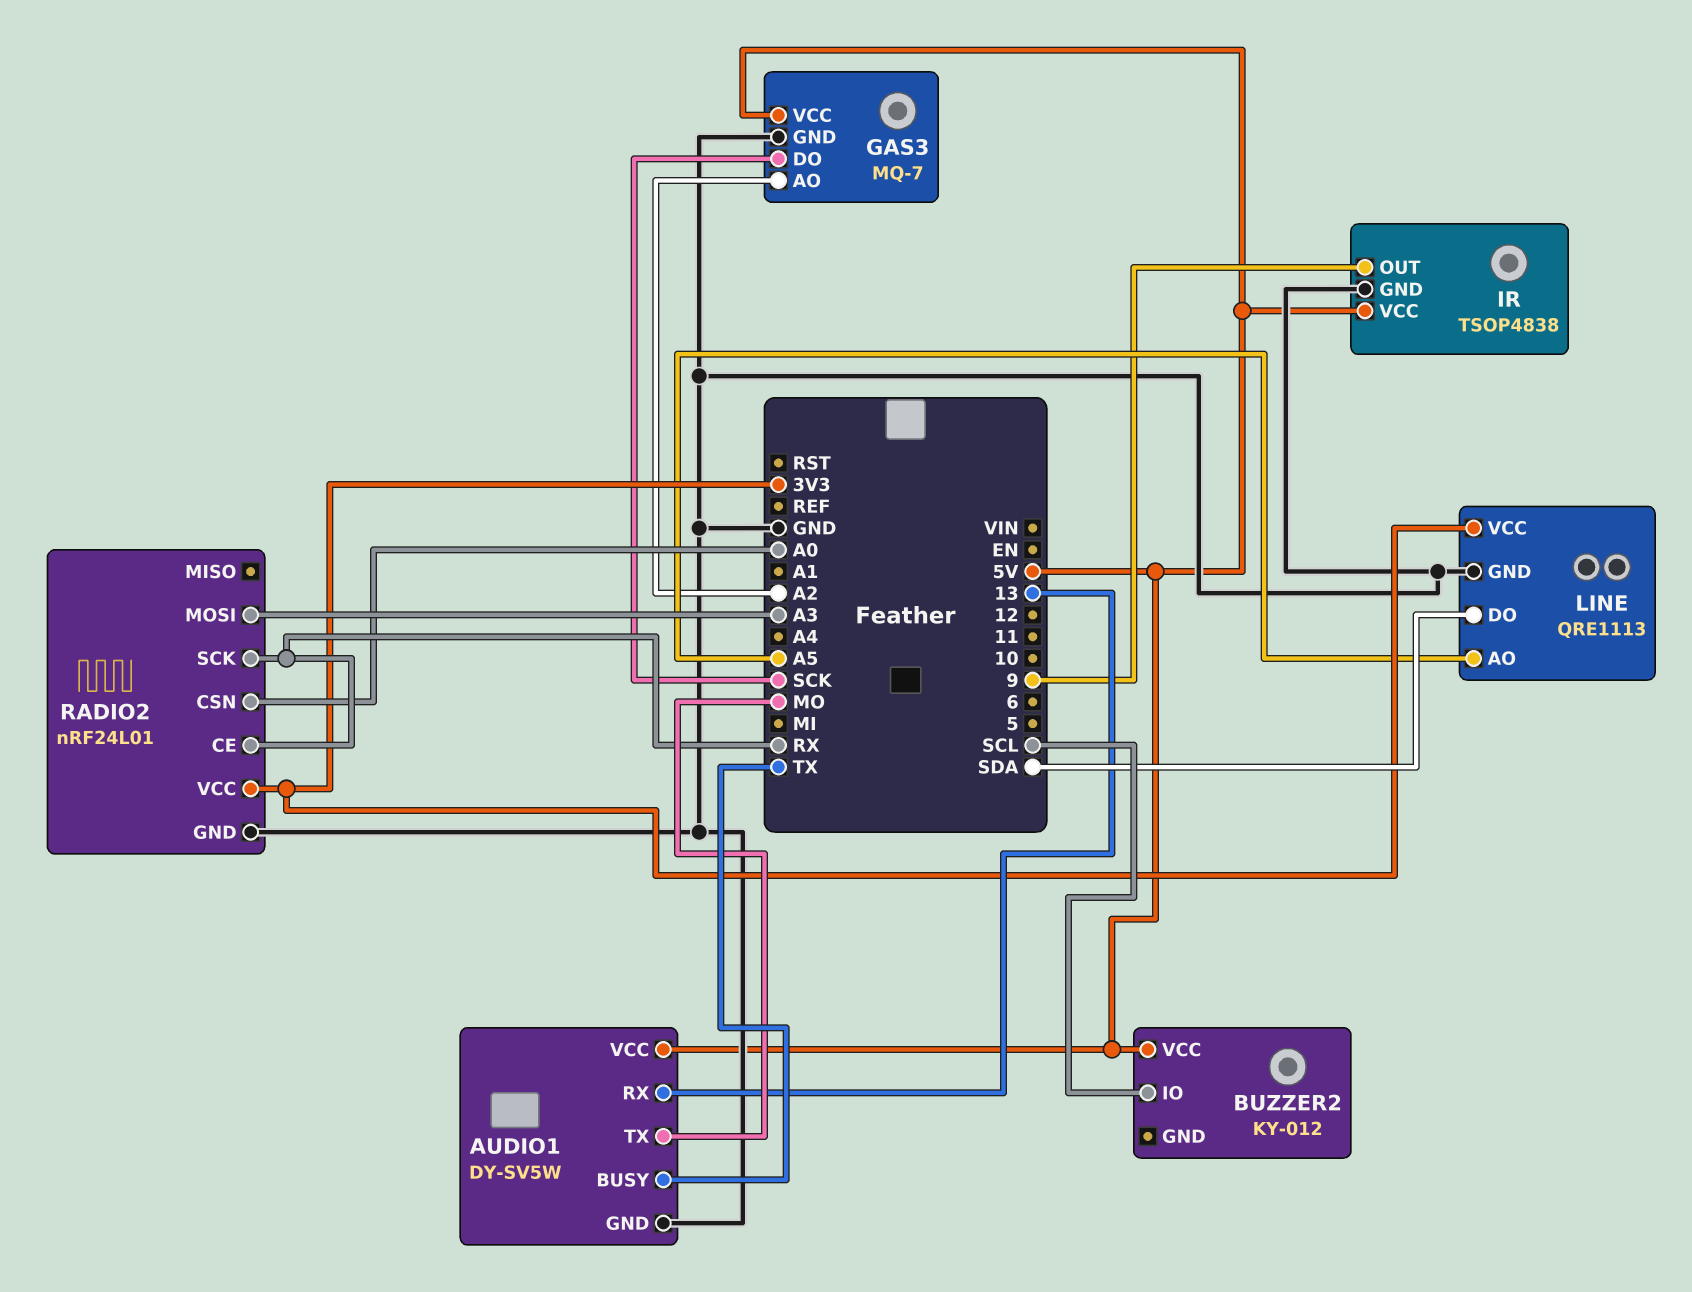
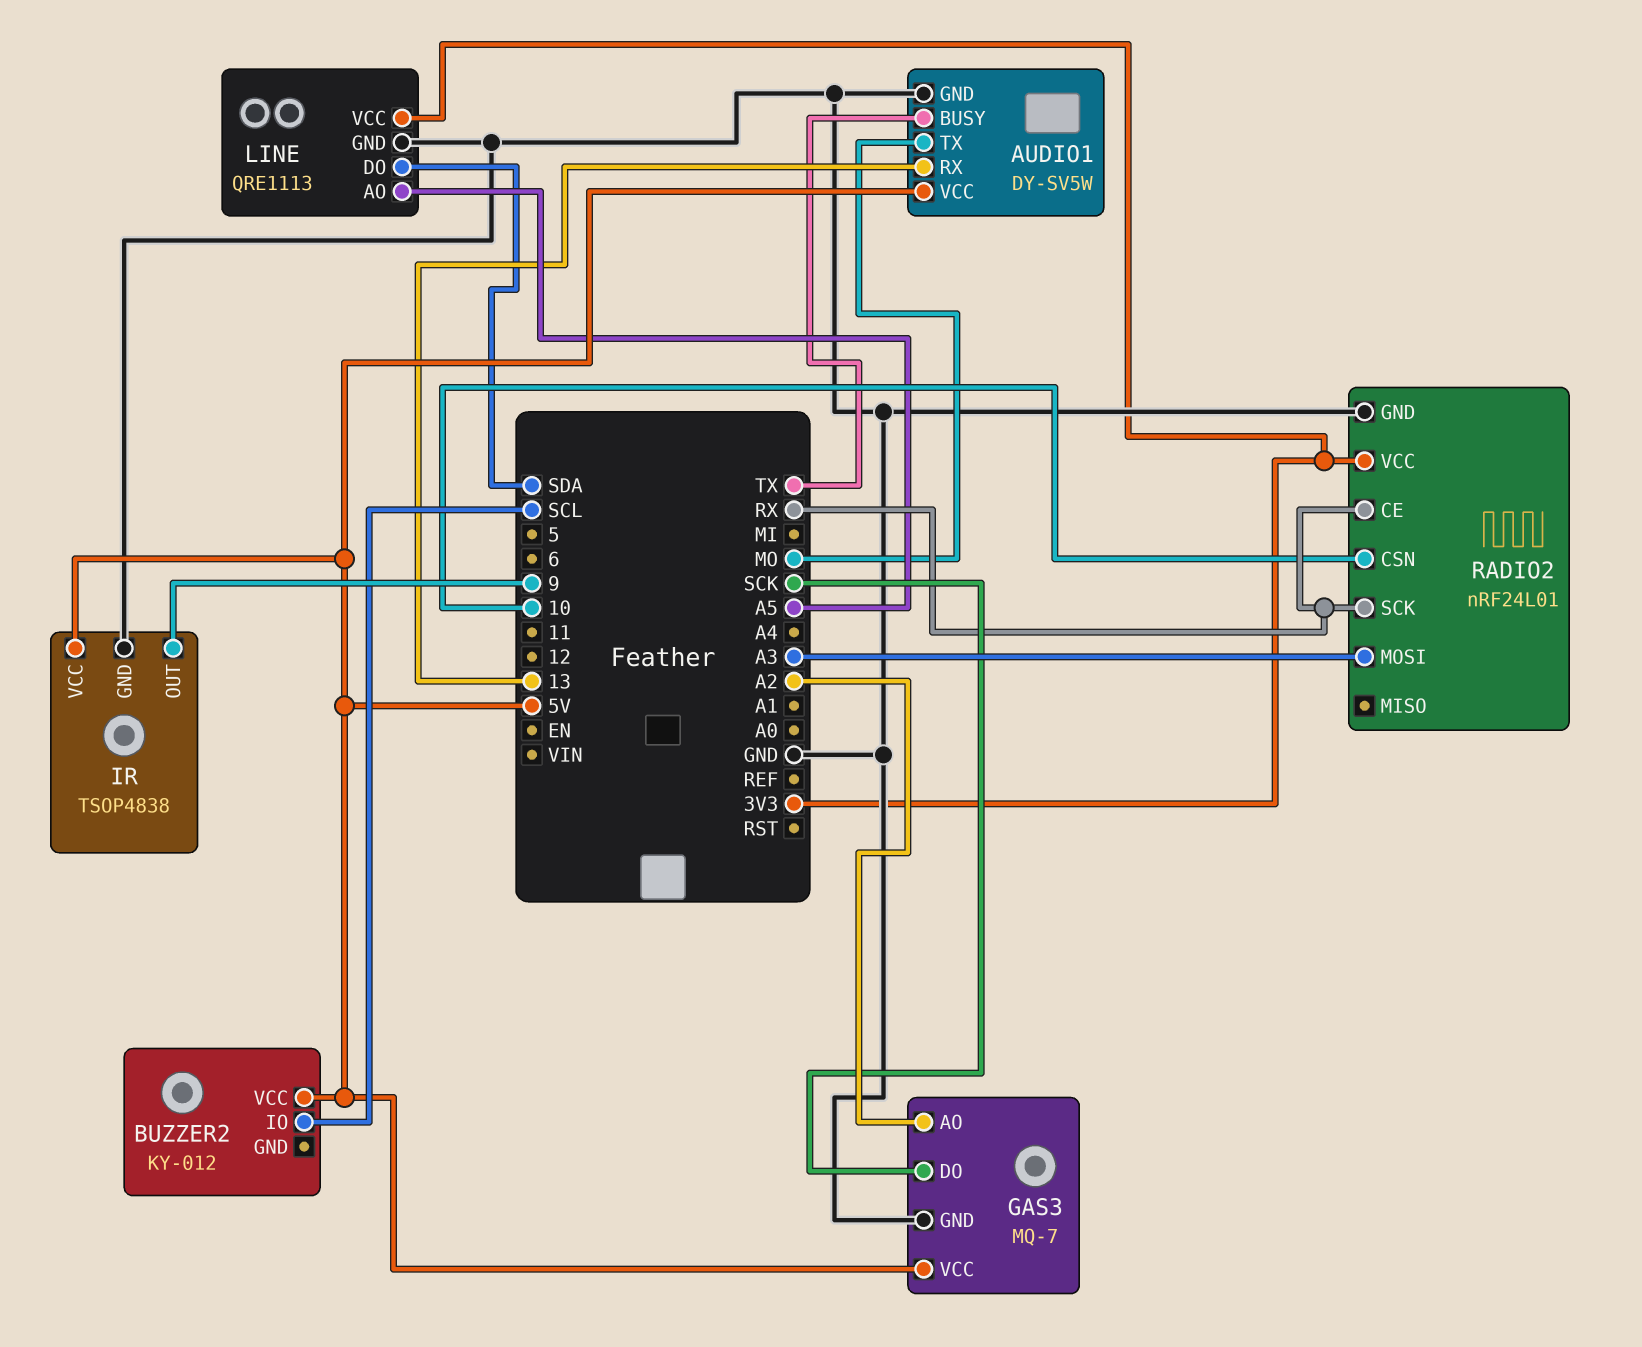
RADIO2 pin CSN: A0 -> 10

